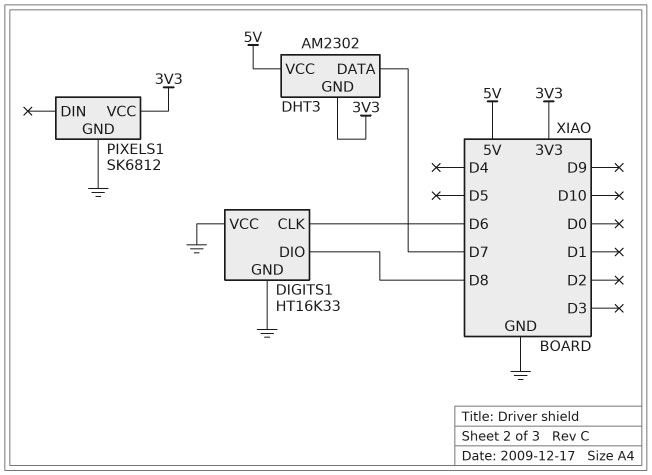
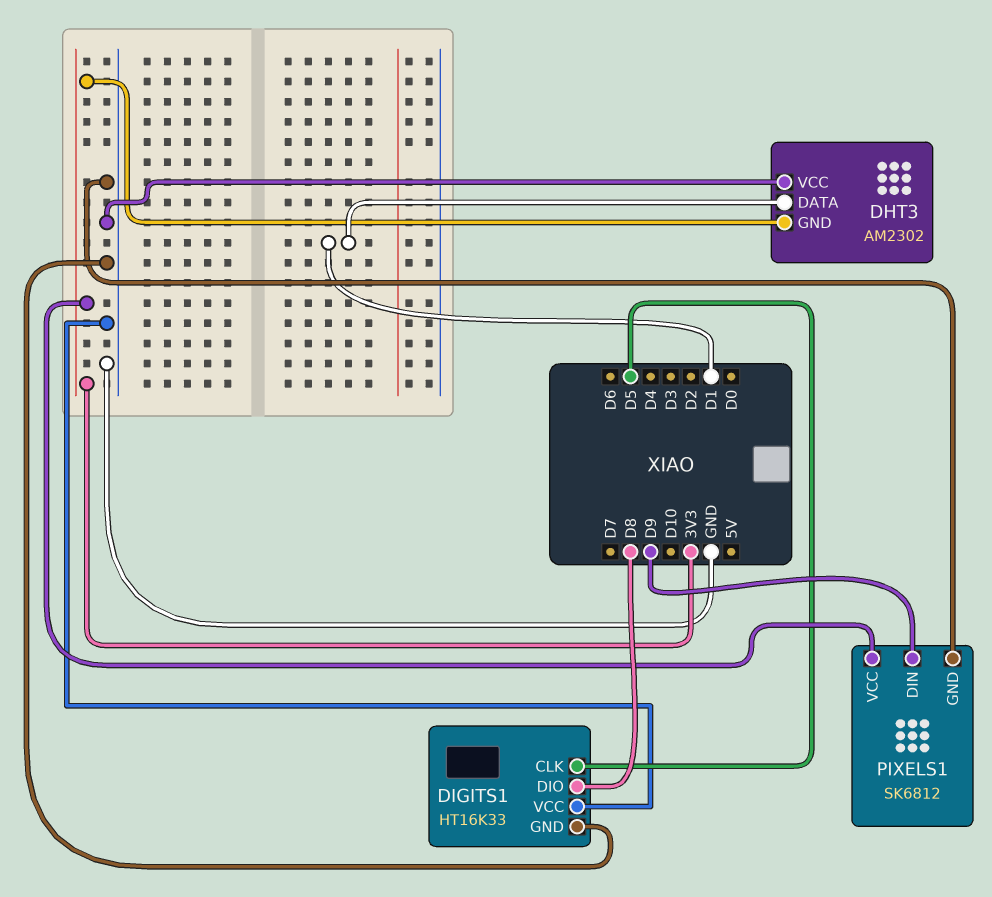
DHT3 pin DATA: D7 -> D1
DHT3 pin VCC: 5V -> GND
DIGITS1 pin CLK: D6 -> D5
PIXELS1 pin DIN: none -> D9

